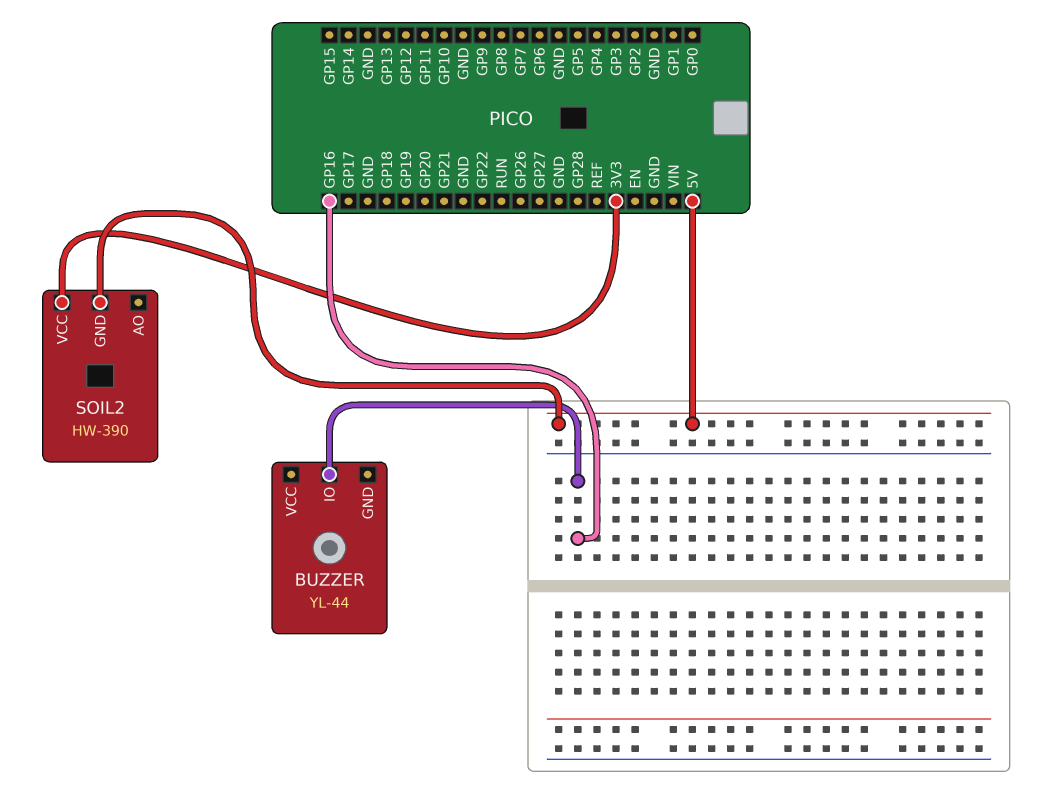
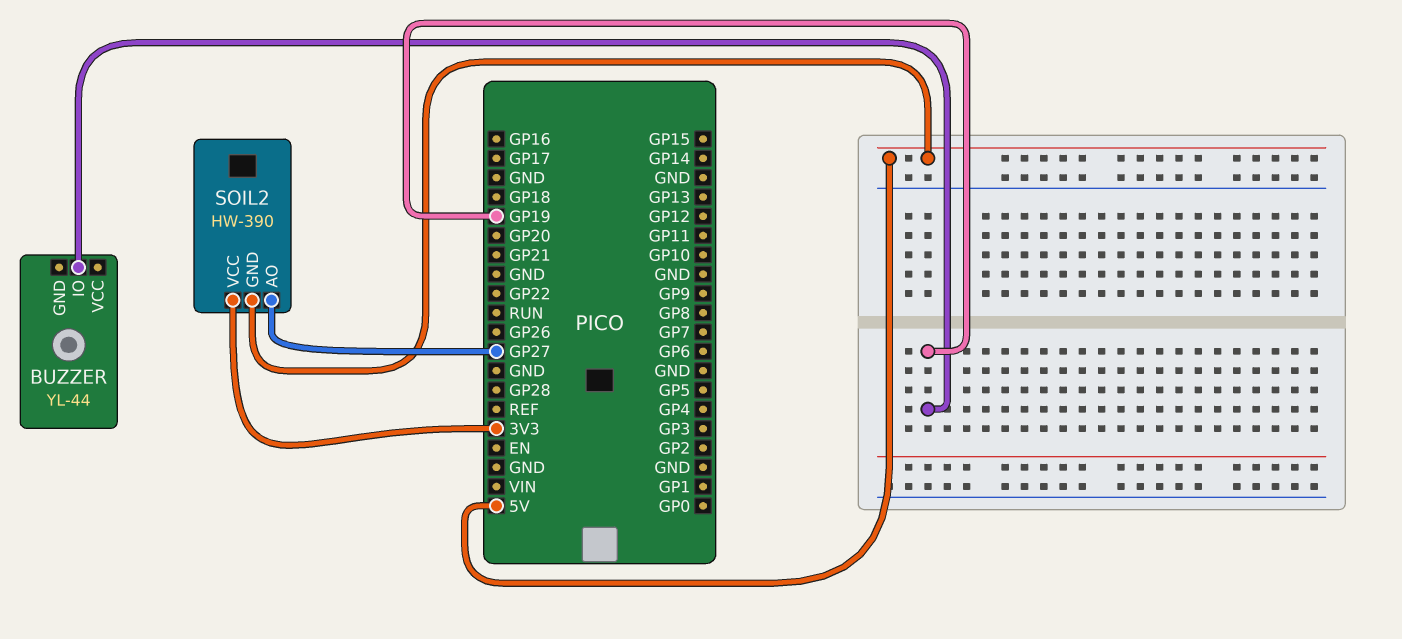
BUZZER pin IO: GP16 -> GP19
SOIL2 pin AO: none -> GP27

